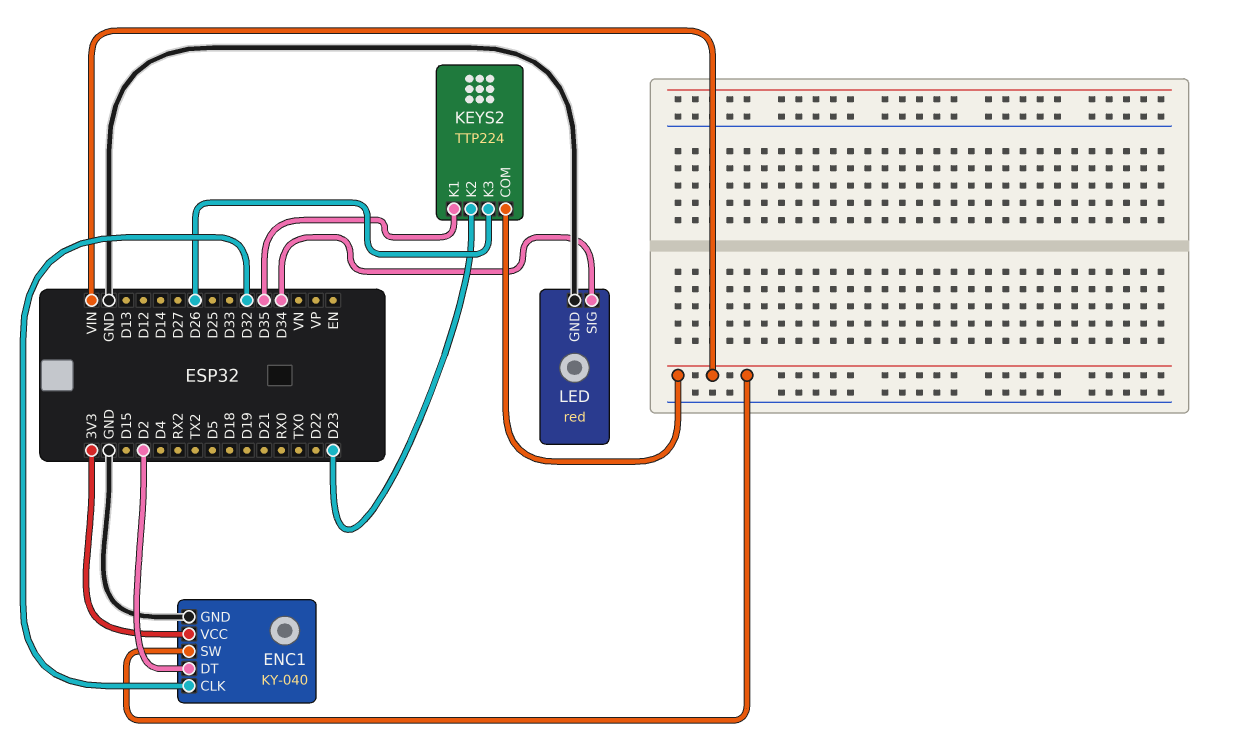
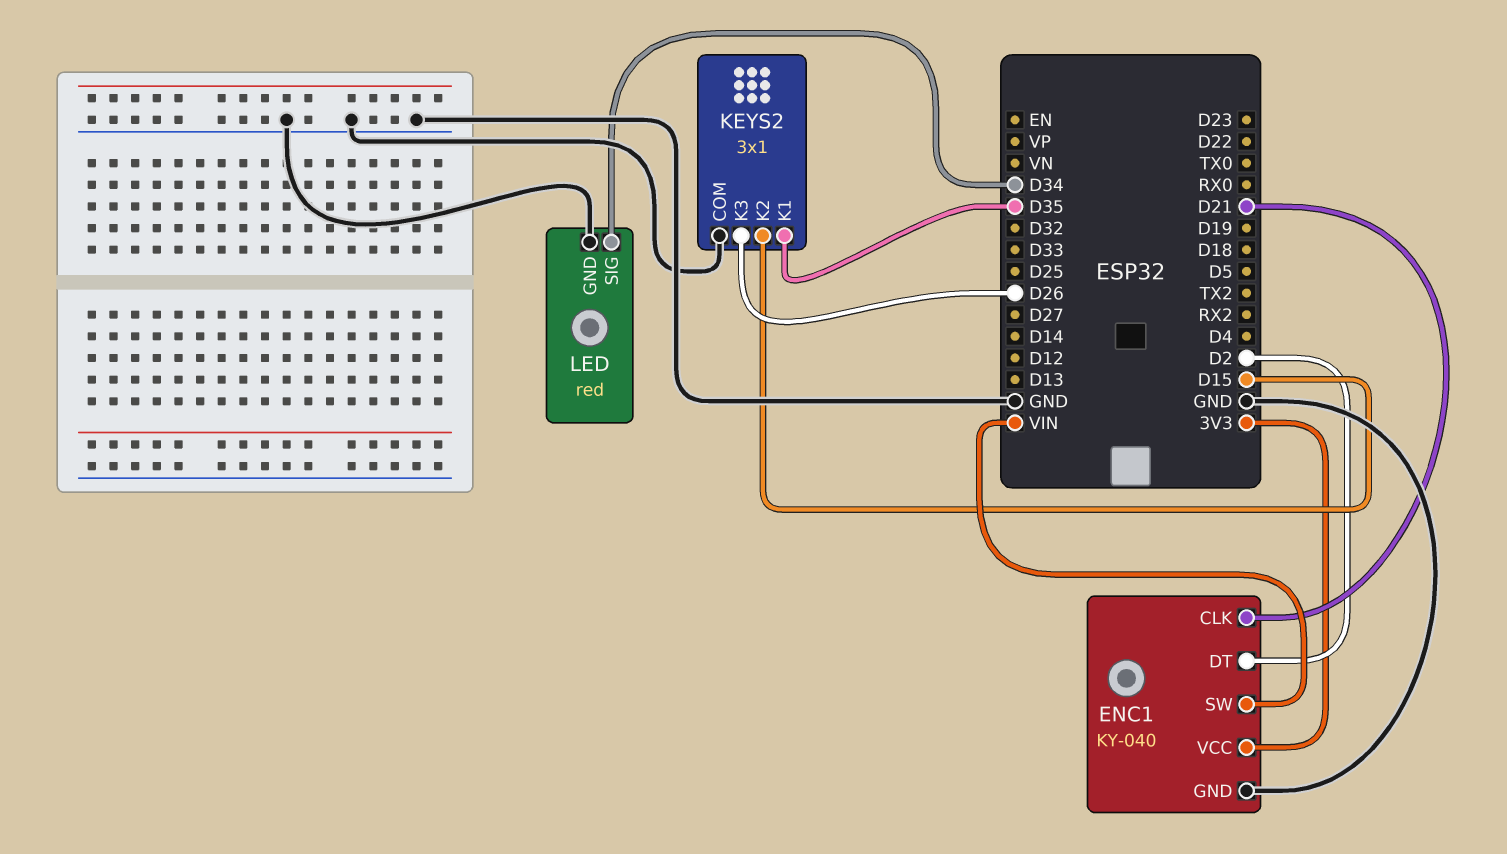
ENC1 pin CLK: D32 -> D21
KEYS2: TTP224 -> 3x1
KEYS2 pin COM: VIN -> GND
KEYS2 pin K2: D23 -> D15

